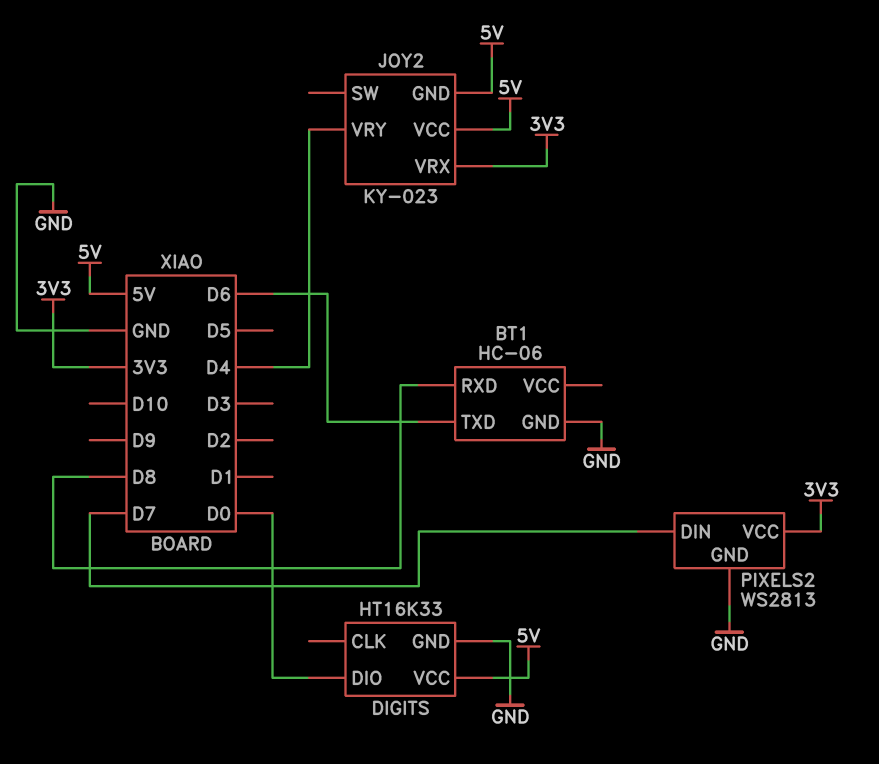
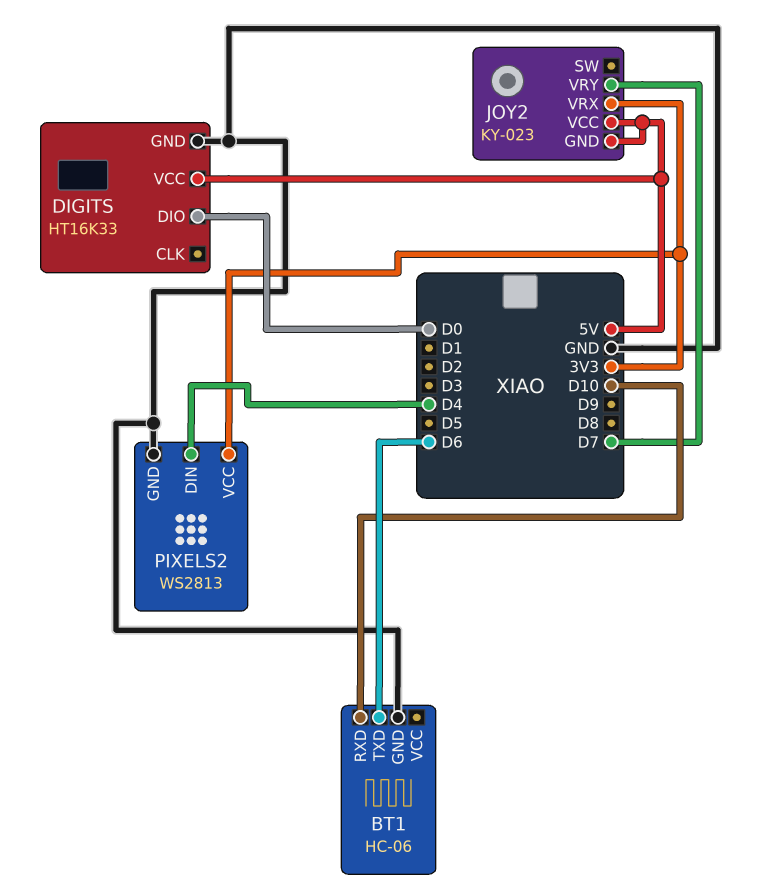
BT1 pin RXD: D8 -> D10
JOY2 pin VRY: D4 -> D7
PIXELS2 pin DIN: D7 -> D4

